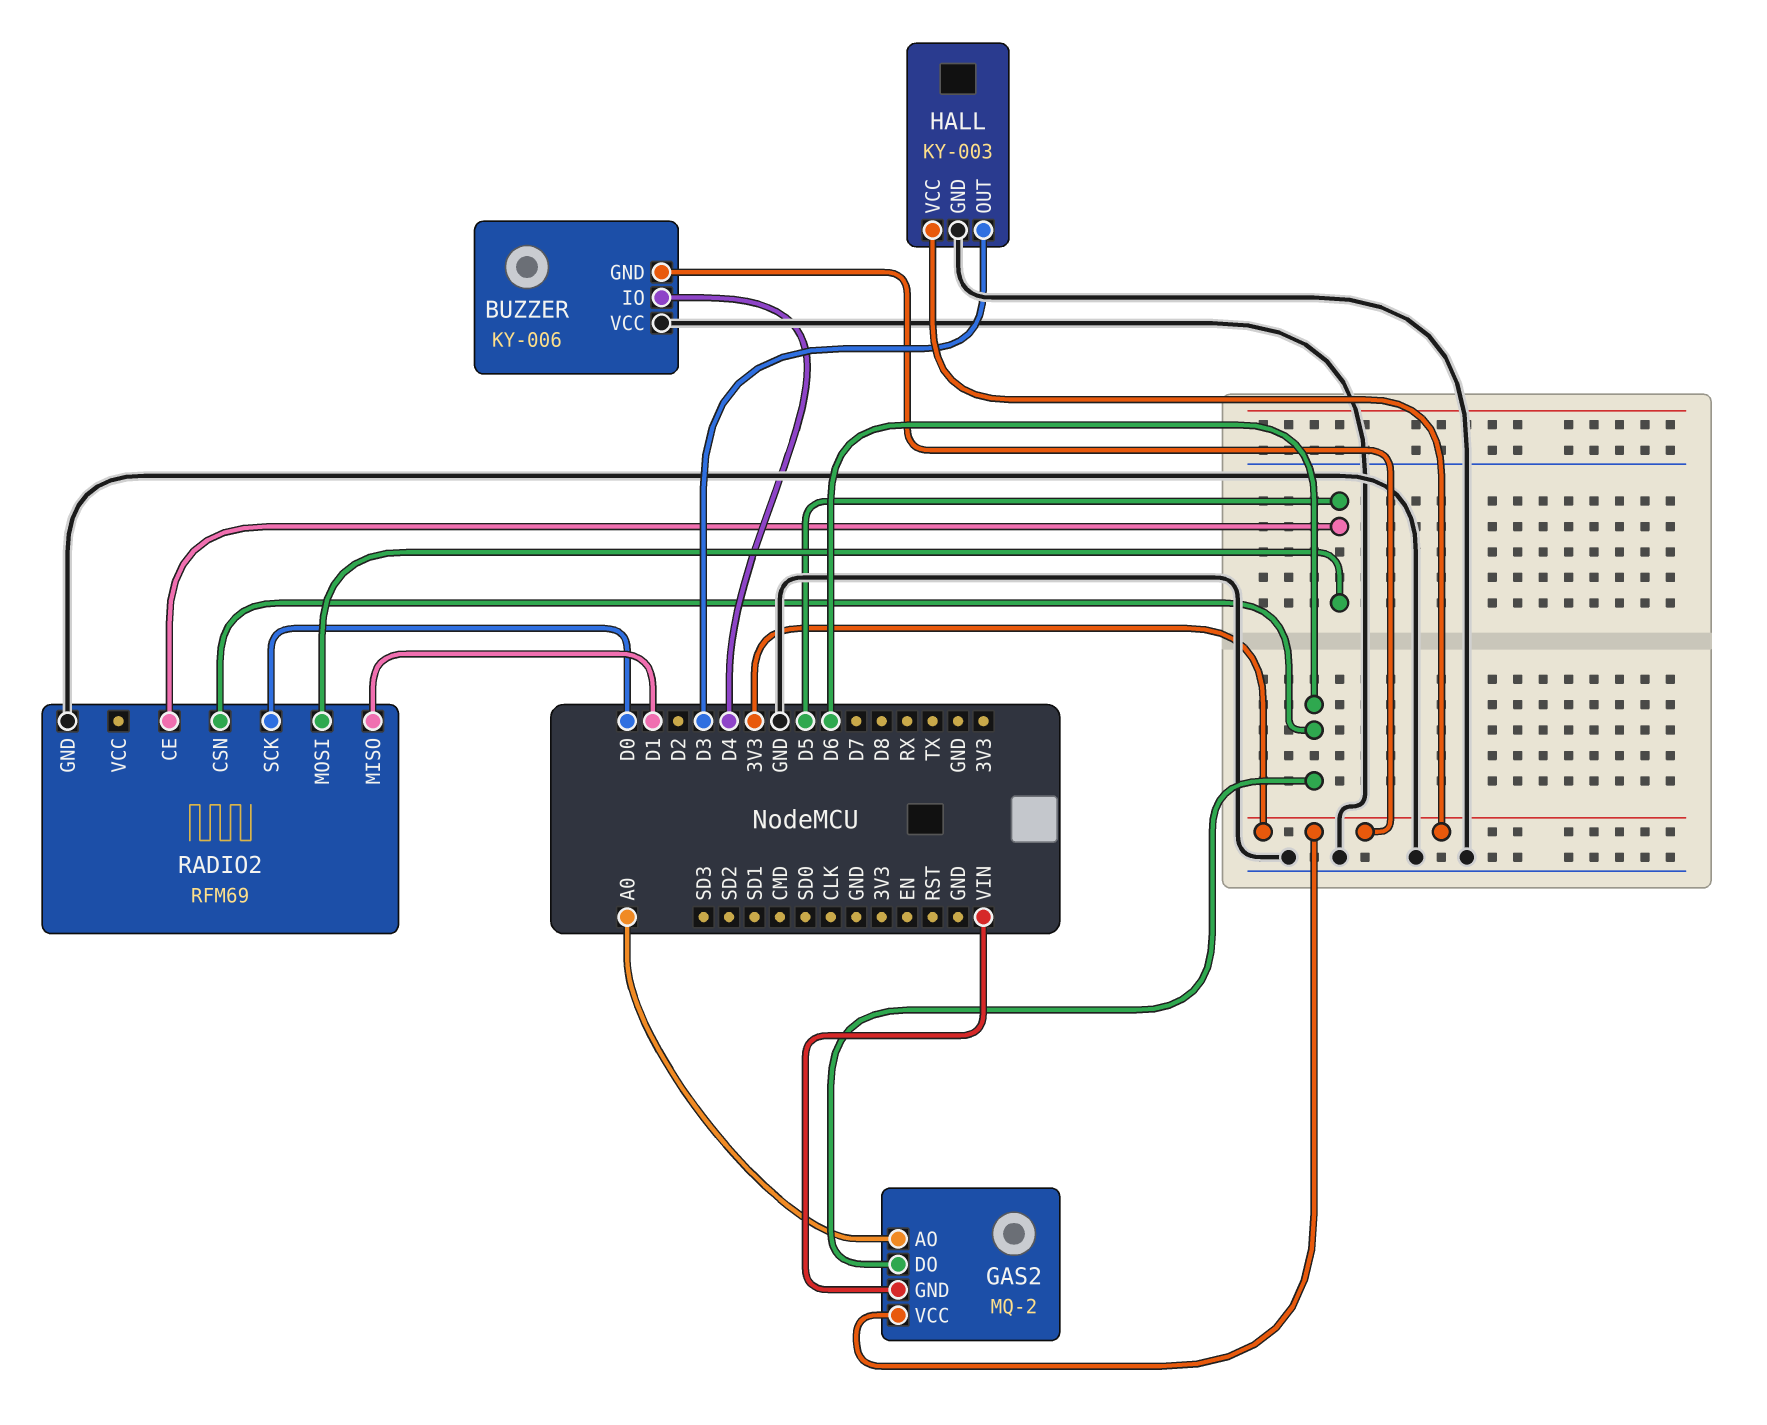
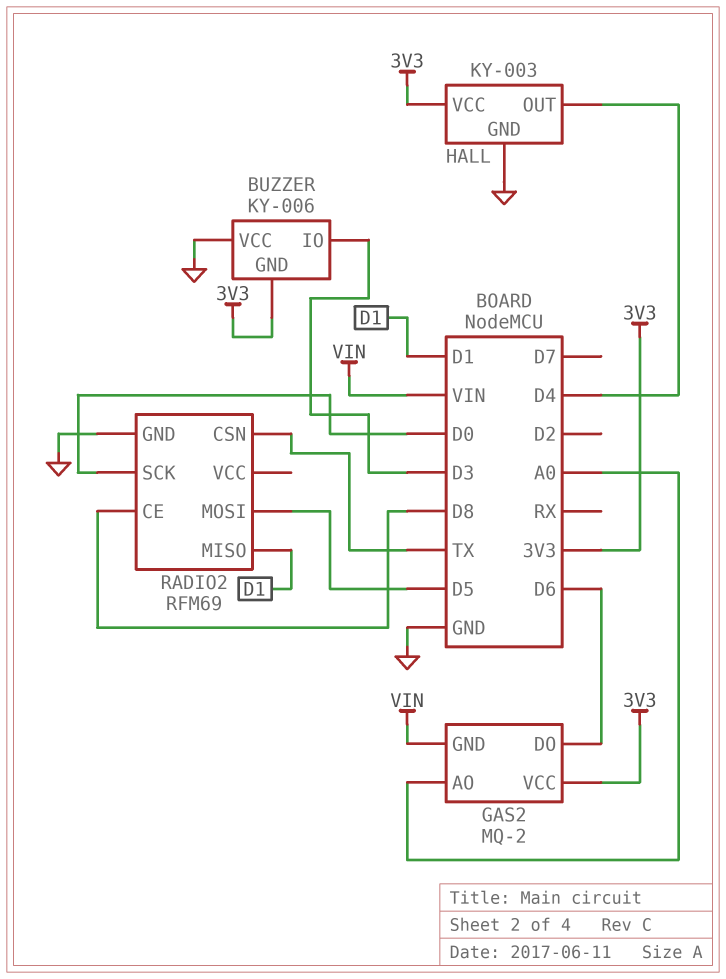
BUZZER pin IO: D4 -> D3
HALL pin OUT: D3 -> D4
RADIO2 pin CE: D5 -> D8
RADIO2 pin CSN: D6 -> TX

